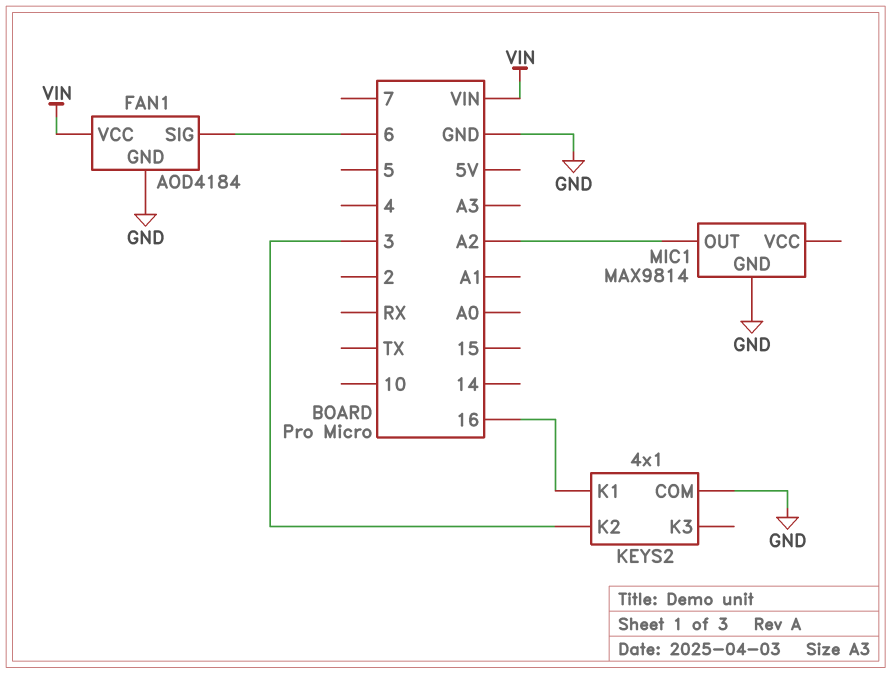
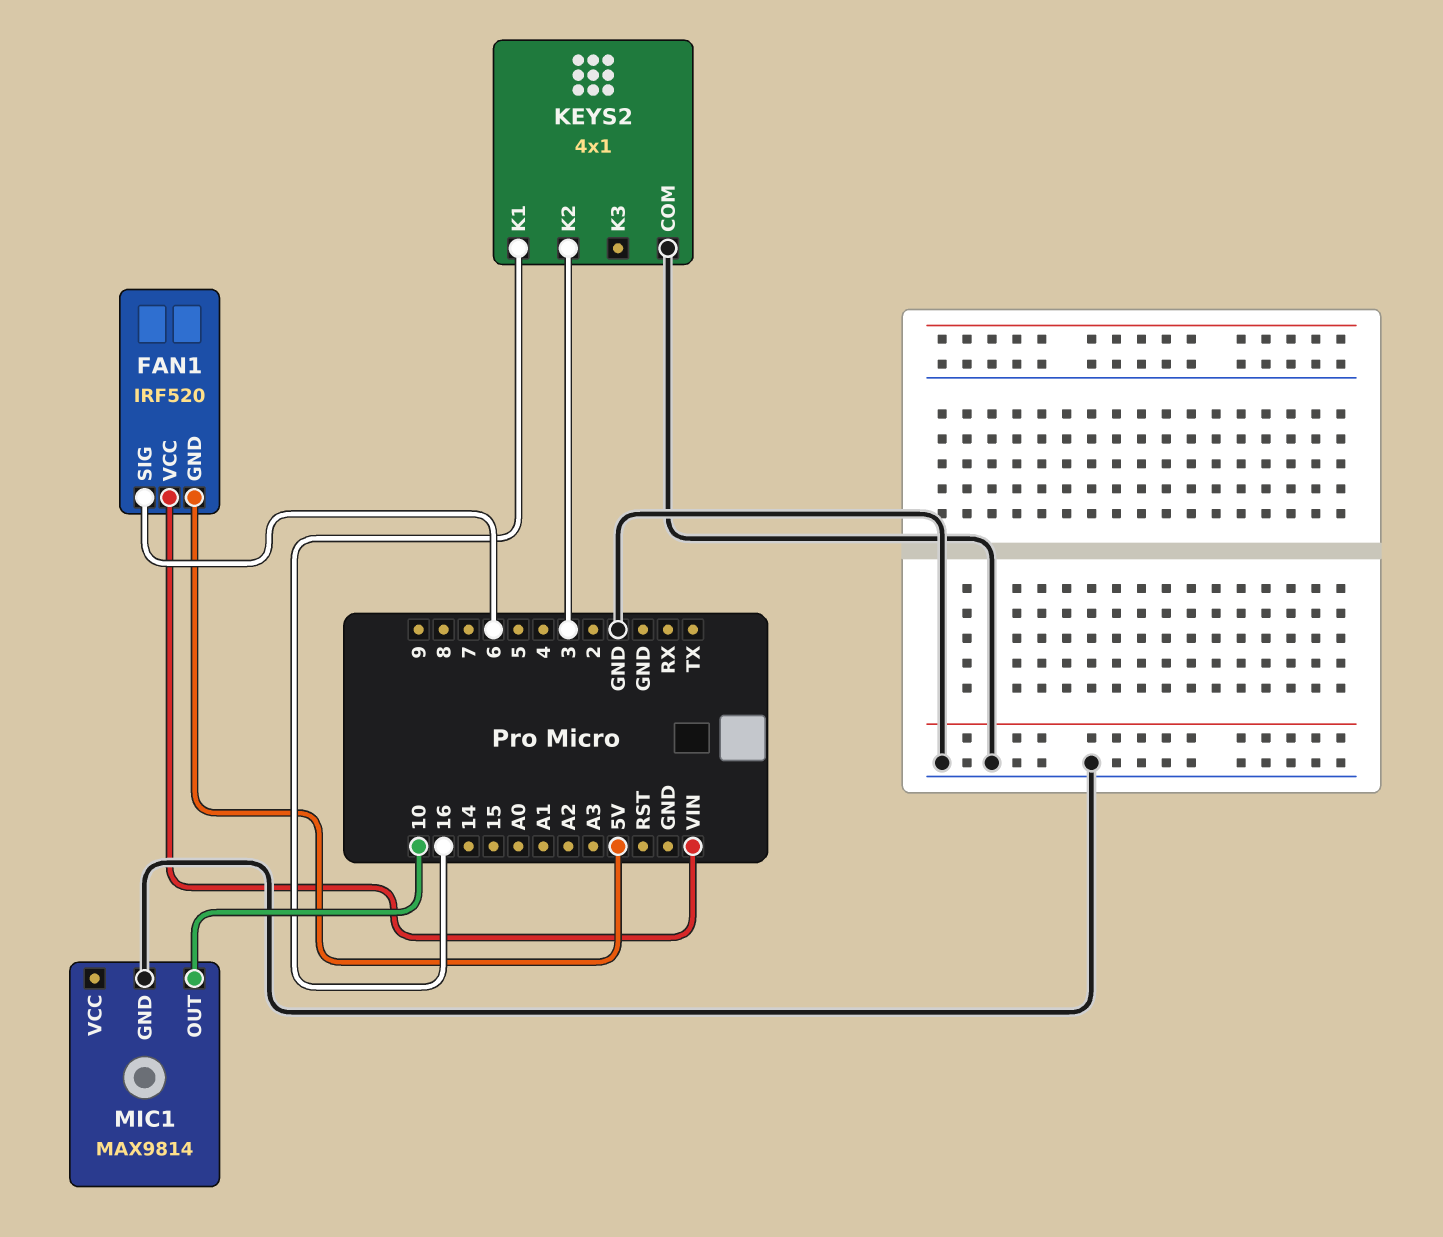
FAN1: AOD4184 -> IRF520
FAN1 pin GND: GND -> 5V
MIC1 pin OUT: A2 -> 10

